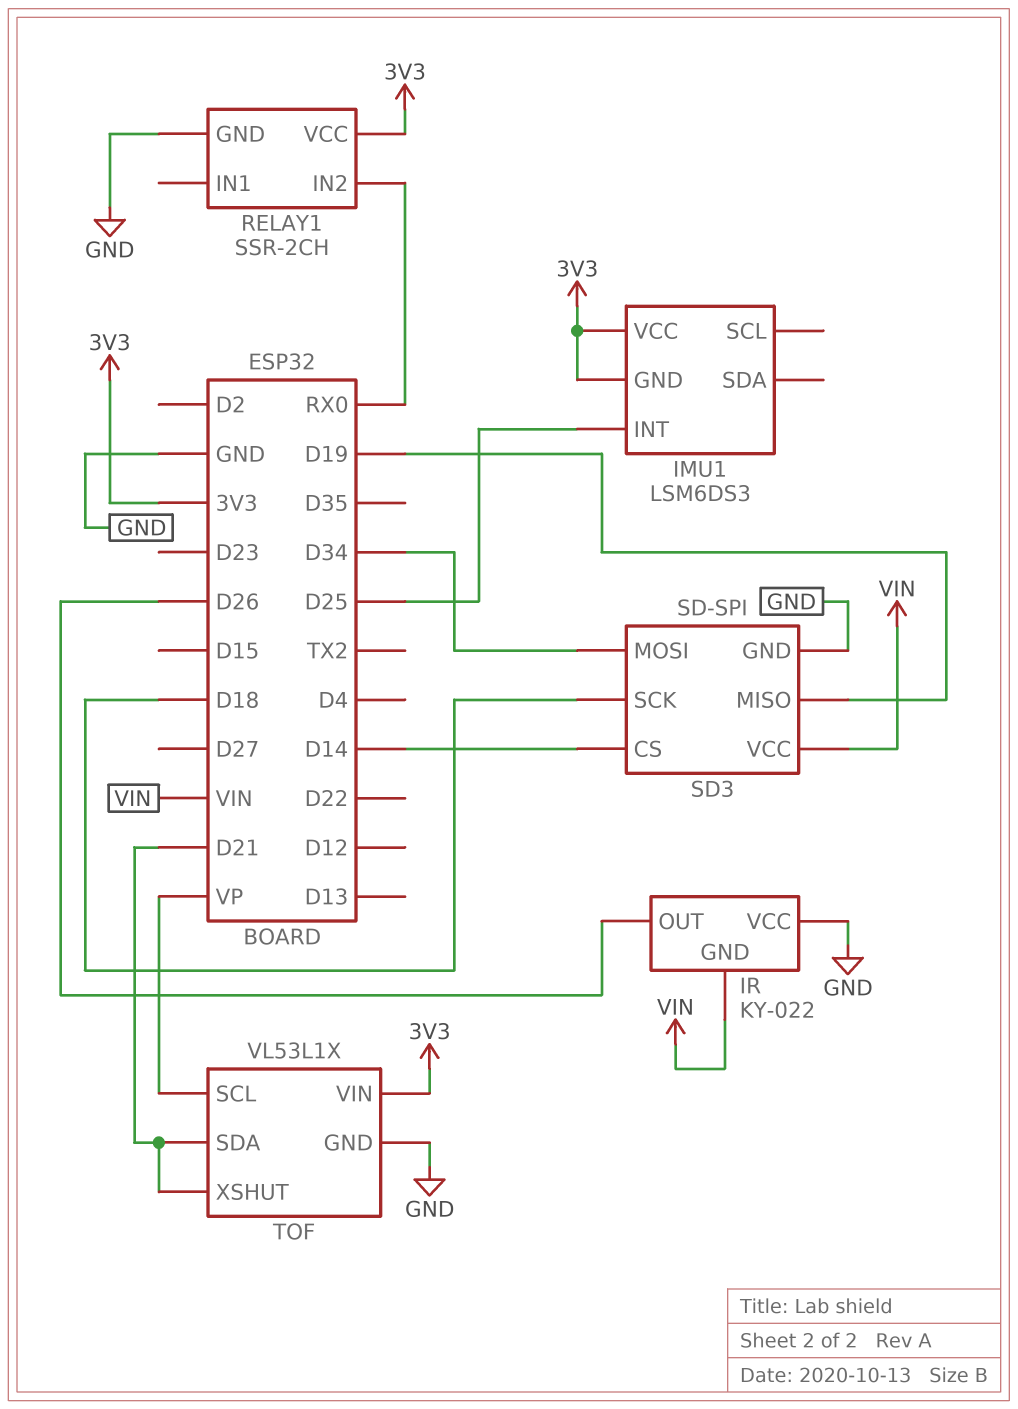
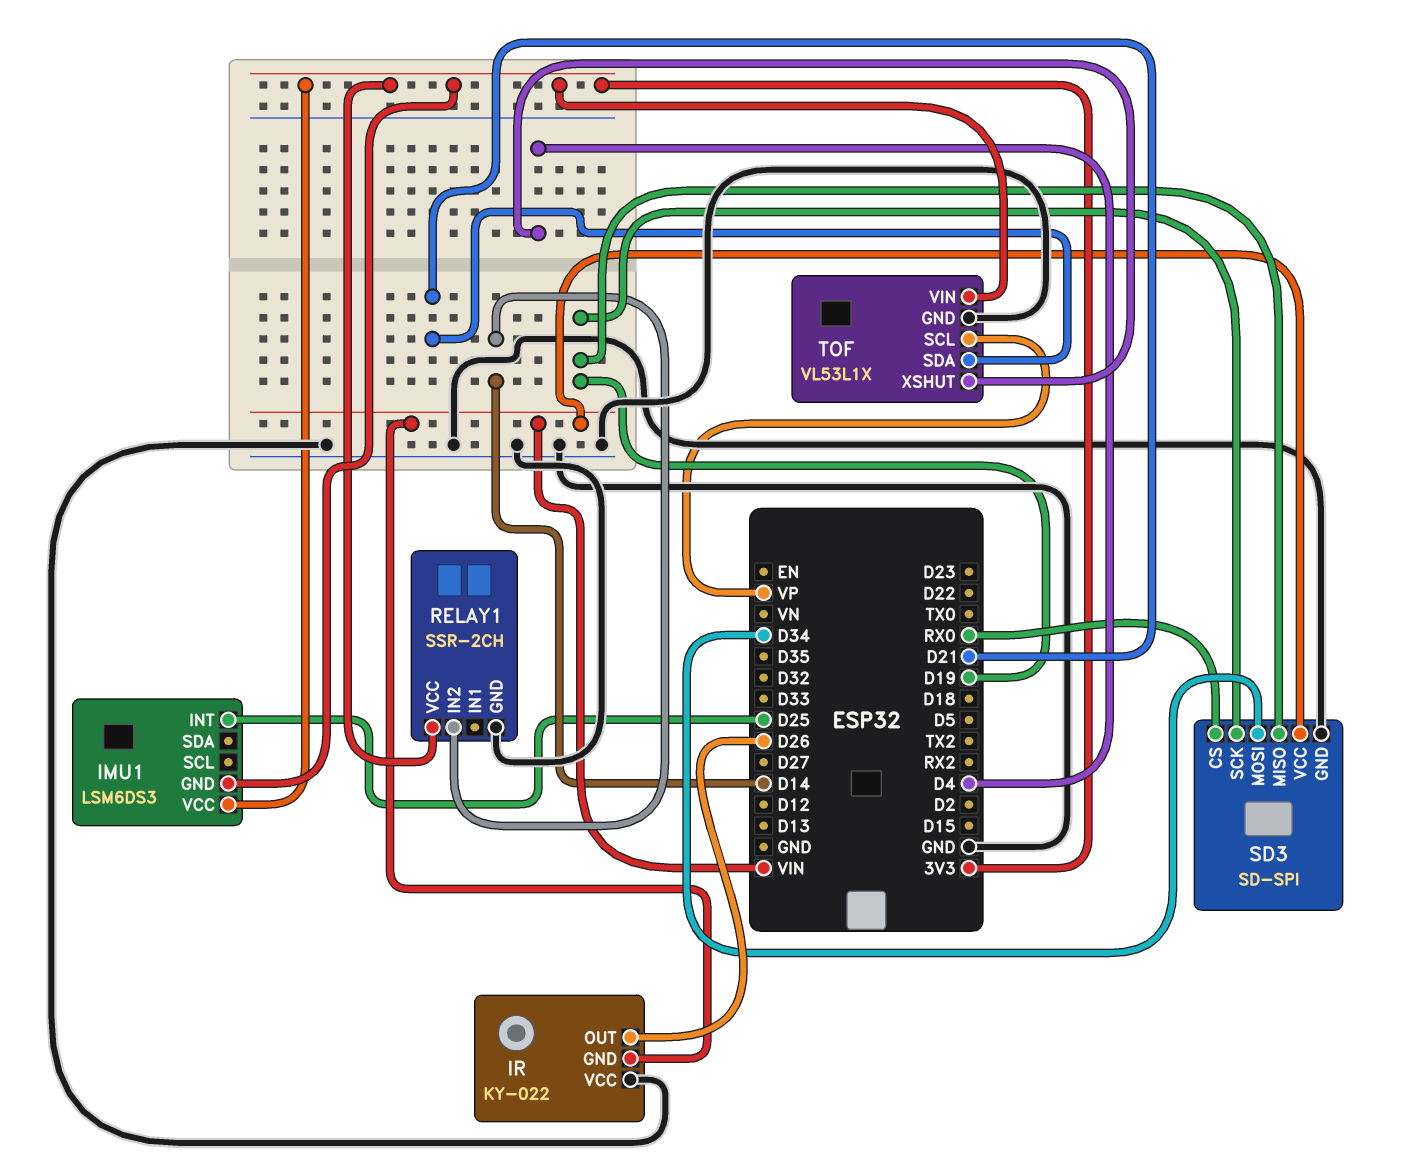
RELAY1 pin IN2: RX0 -> D14
SD3 pin CS: D14 -> RX0
SD3 pin SCK: D18 -> D19
TOF pin XSHUT: D21 -> D4

